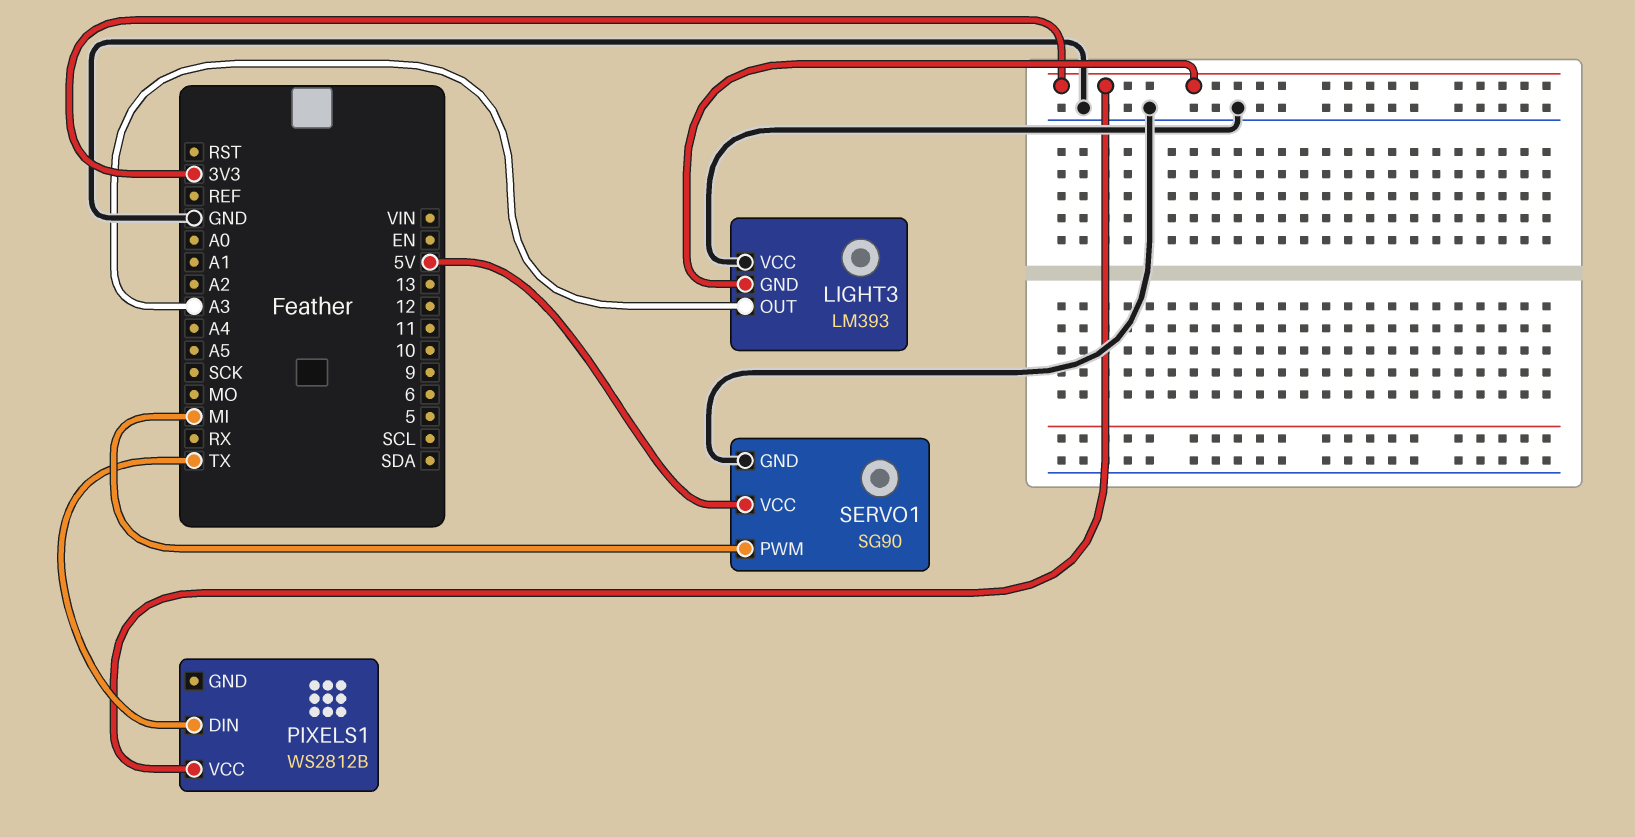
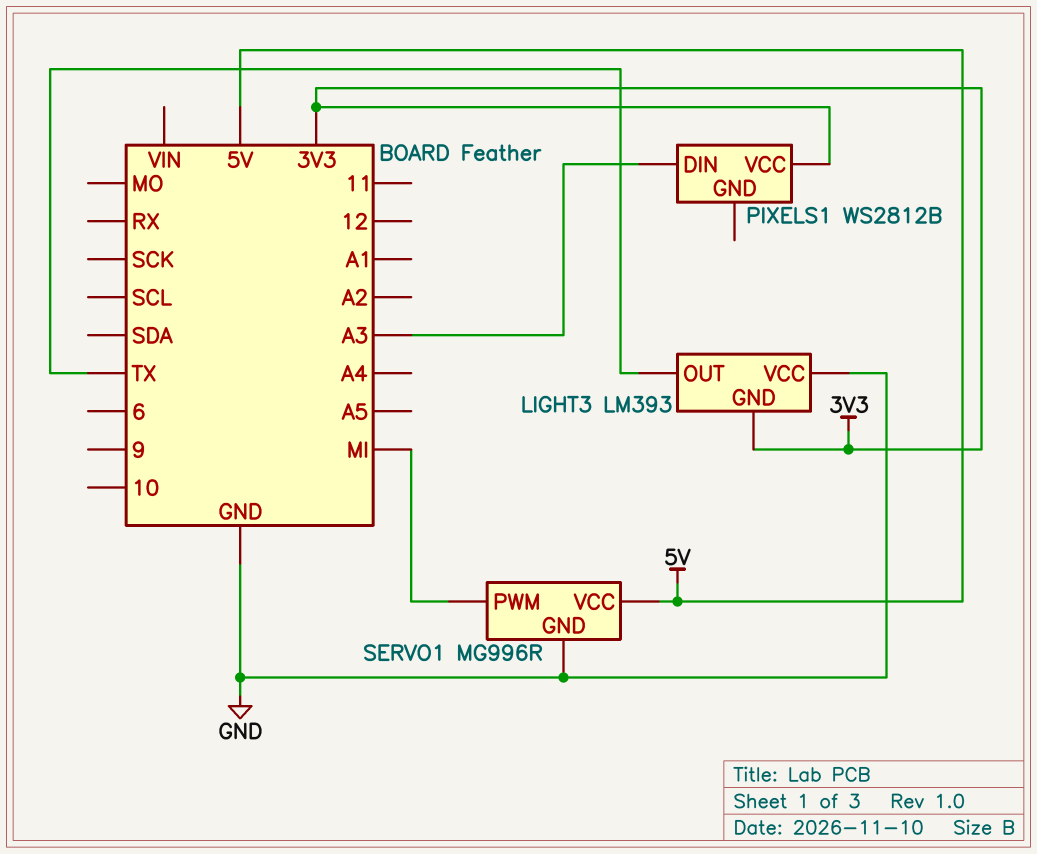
LIGHT3 pin OUT: A3 -> TX
PIXELS1 pin DIN: TX -> A3
SERVO1: SG90 -> MG996R

